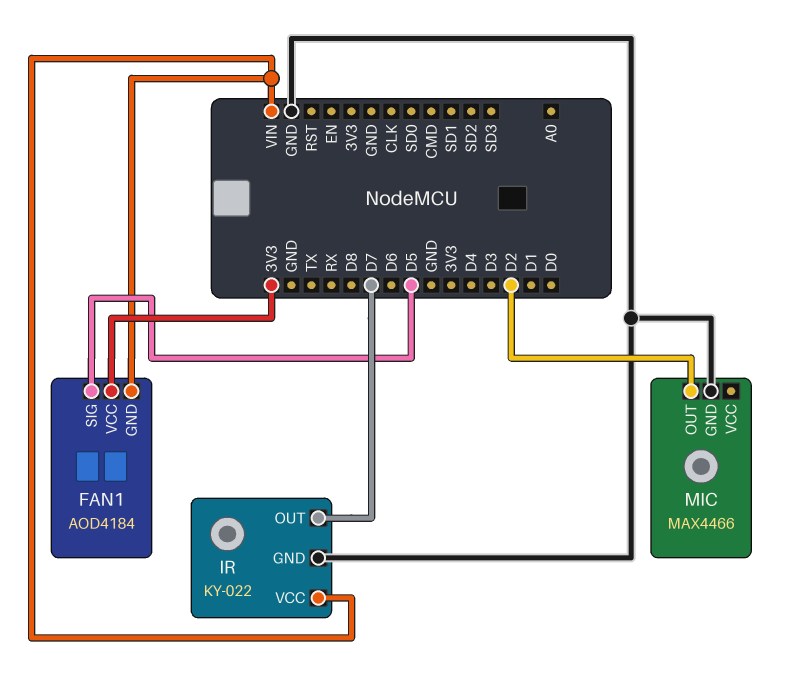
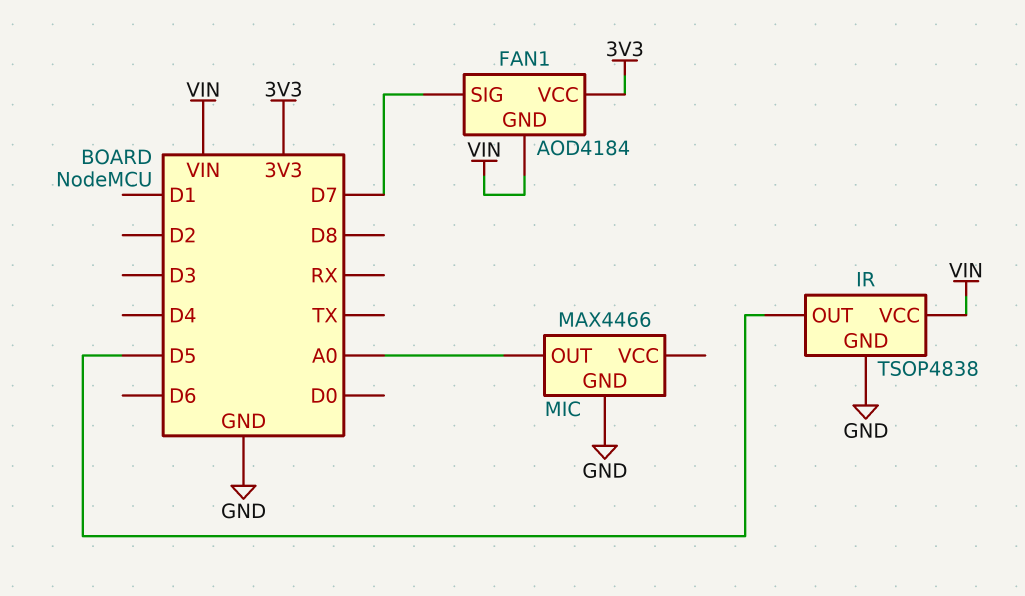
FAN1 pin SIG: D5 -> D7
IR: KY-022 -> TSOP4838
IR pin OUT: D7 -> D5
MIC pin OUT: D2 -> A0

